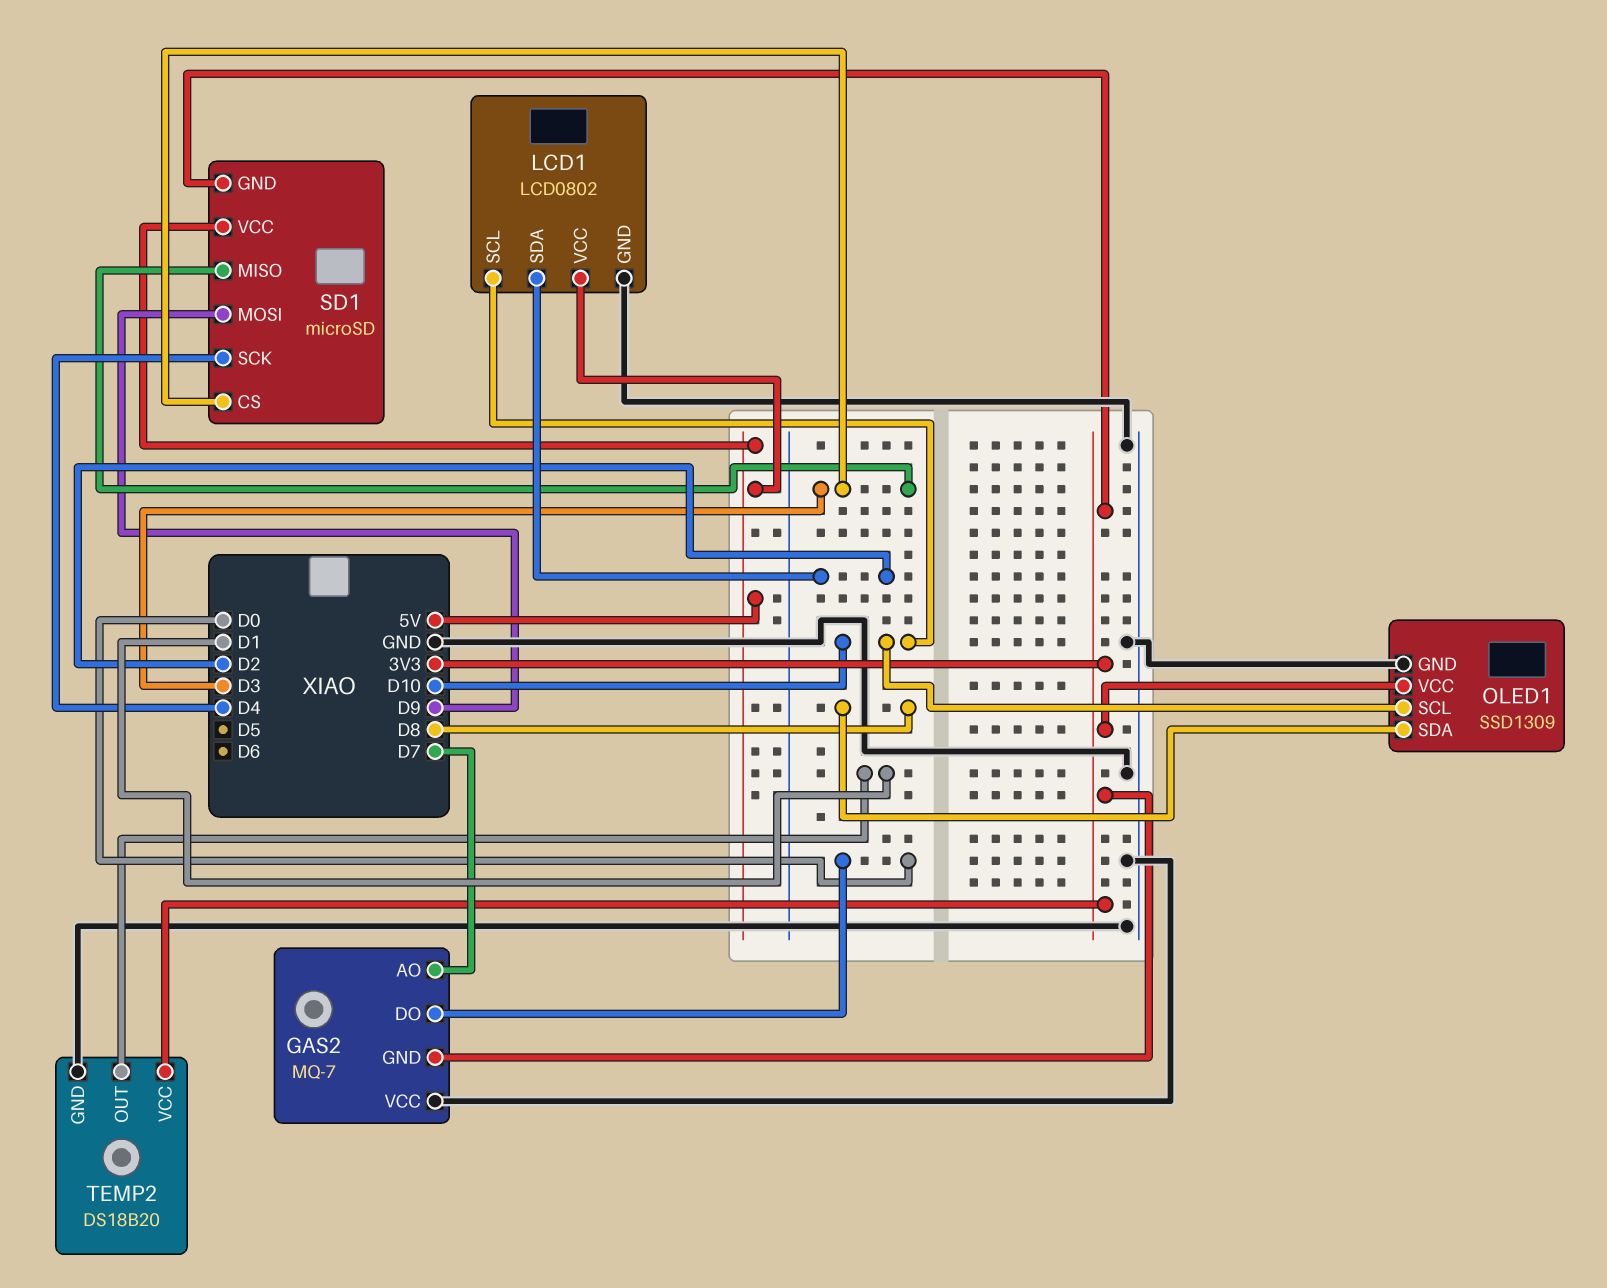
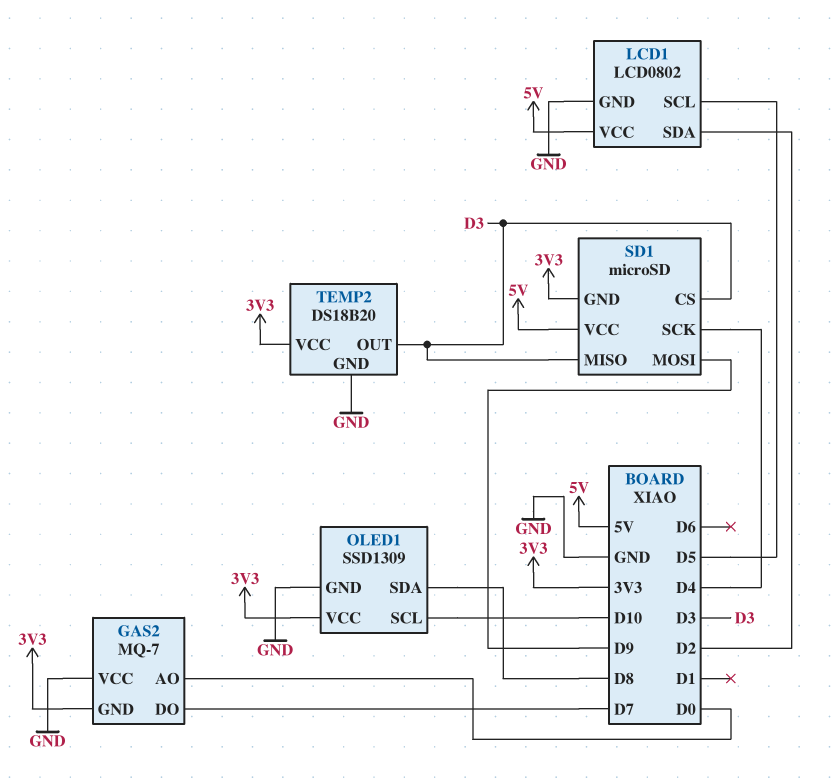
GAS2 pin AO: D7 -> D0
GAS2 pin DO: D0 -> D7
LCD1 pin SCL: D10 -> D5
TEMP2 pin OUT: D1 -> D3

